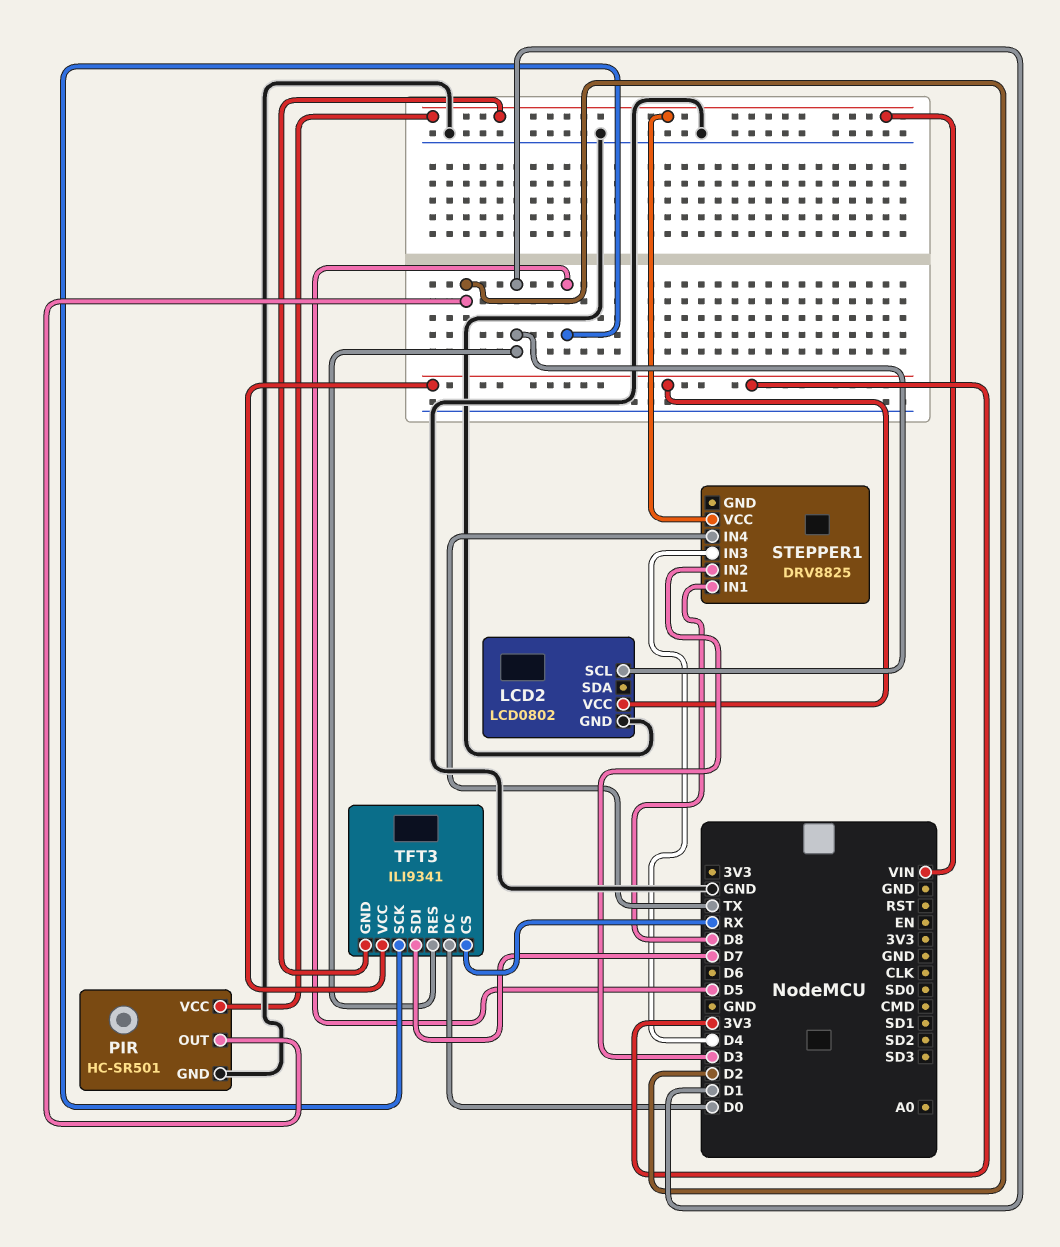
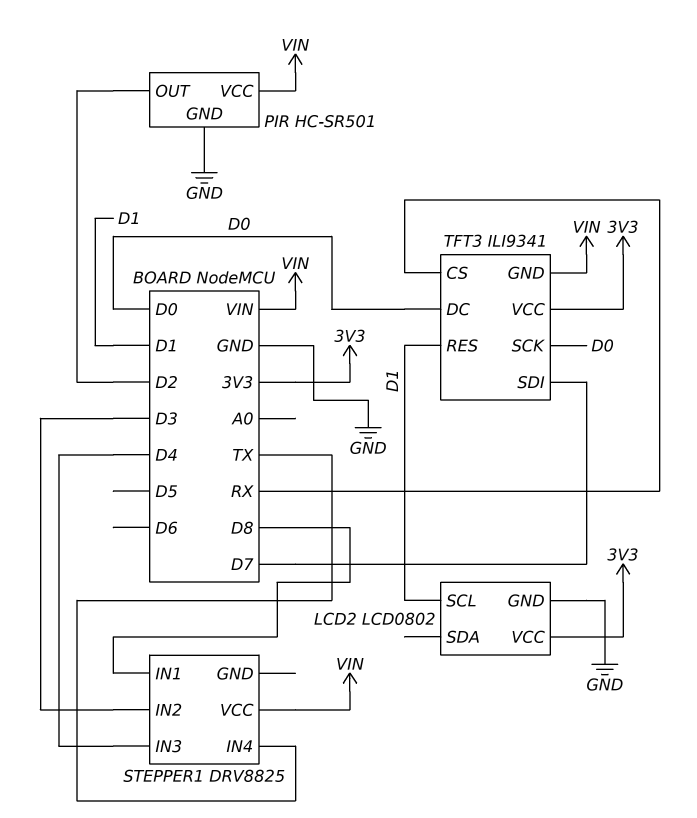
TFT3 pin SCK: D5 -> D0

